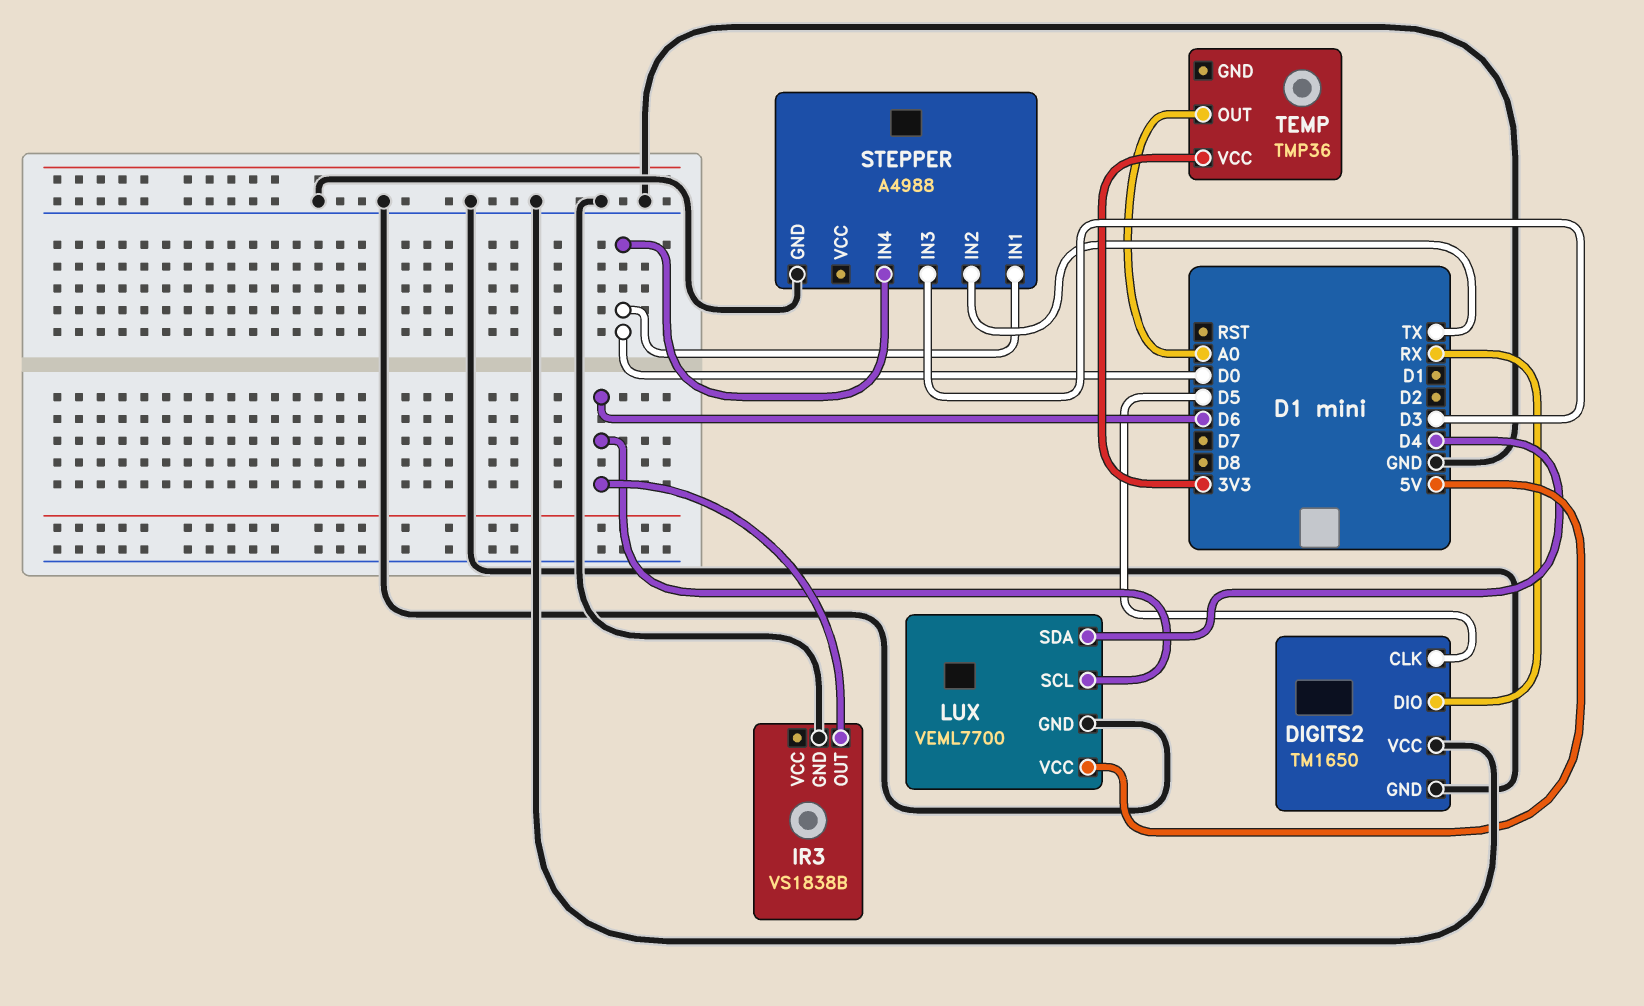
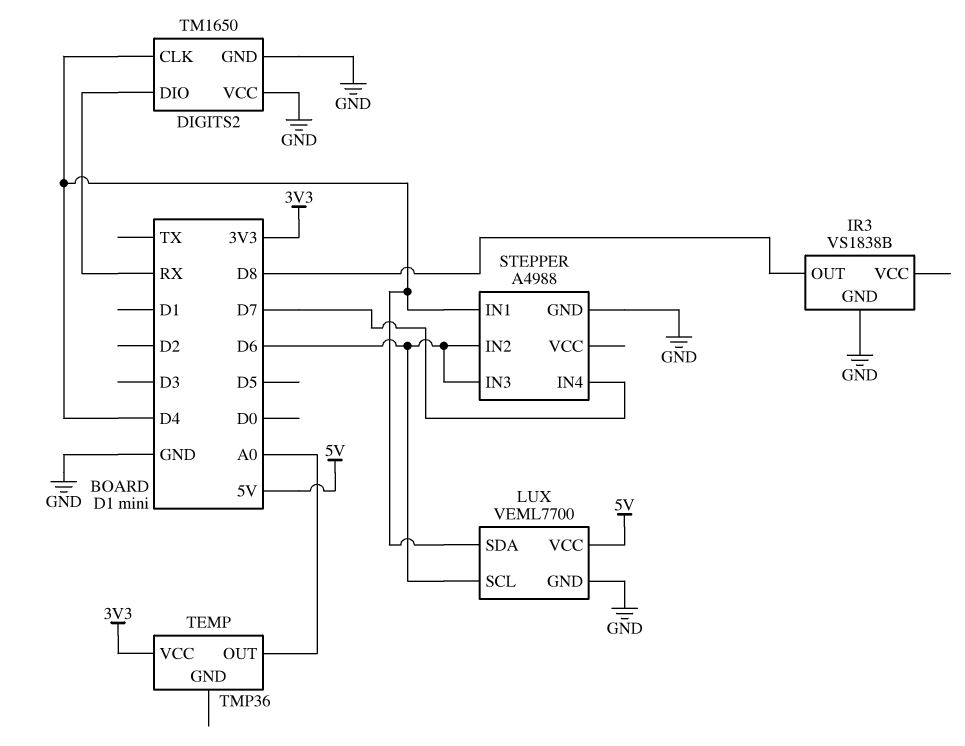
DIGITS2 pin CLK: D5 -> D4
IR3 pin OUT: D6 -> D8
STEPPER pin IN1: D0 -> D4
STEPPER pin IN2: TX -> D6
STEPPER pin IN3: D3 -> D6
STEPPER pin IN4: D0 -> D7

